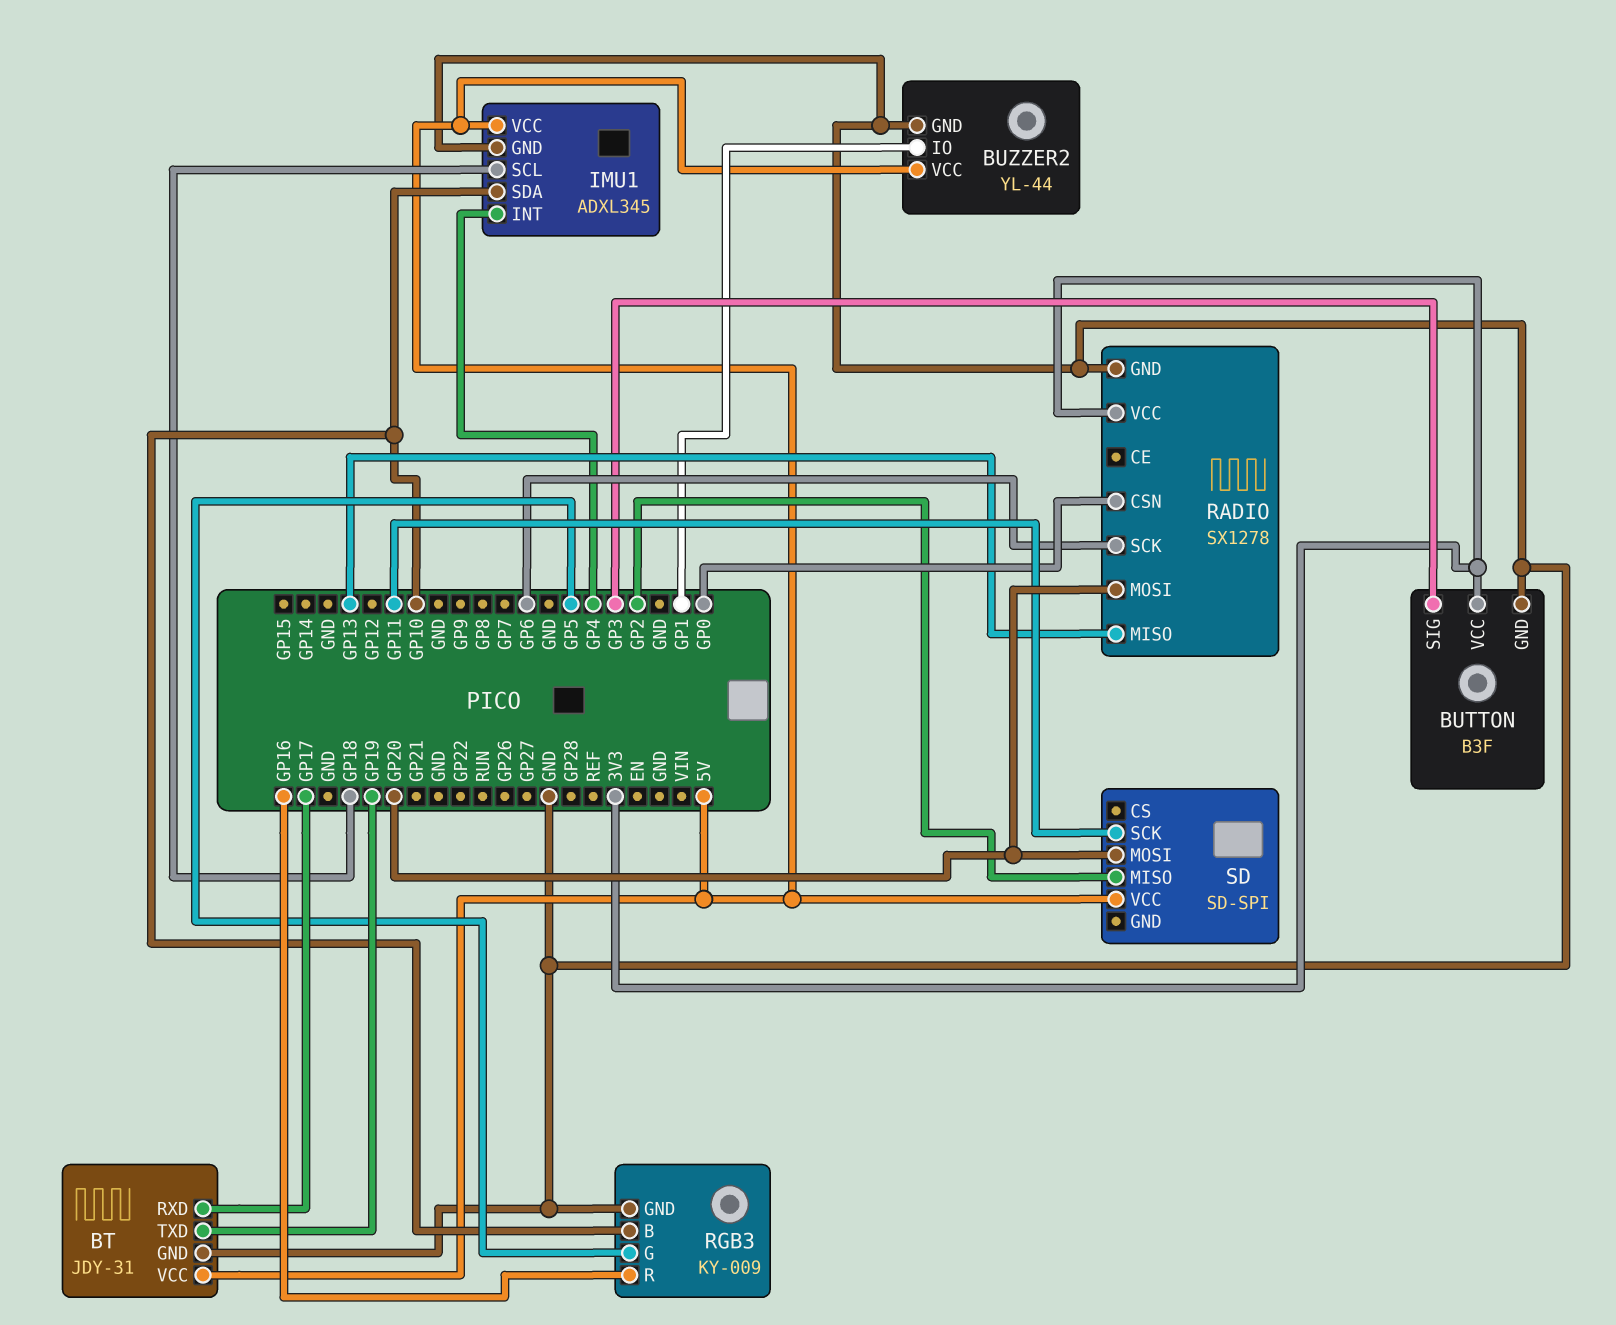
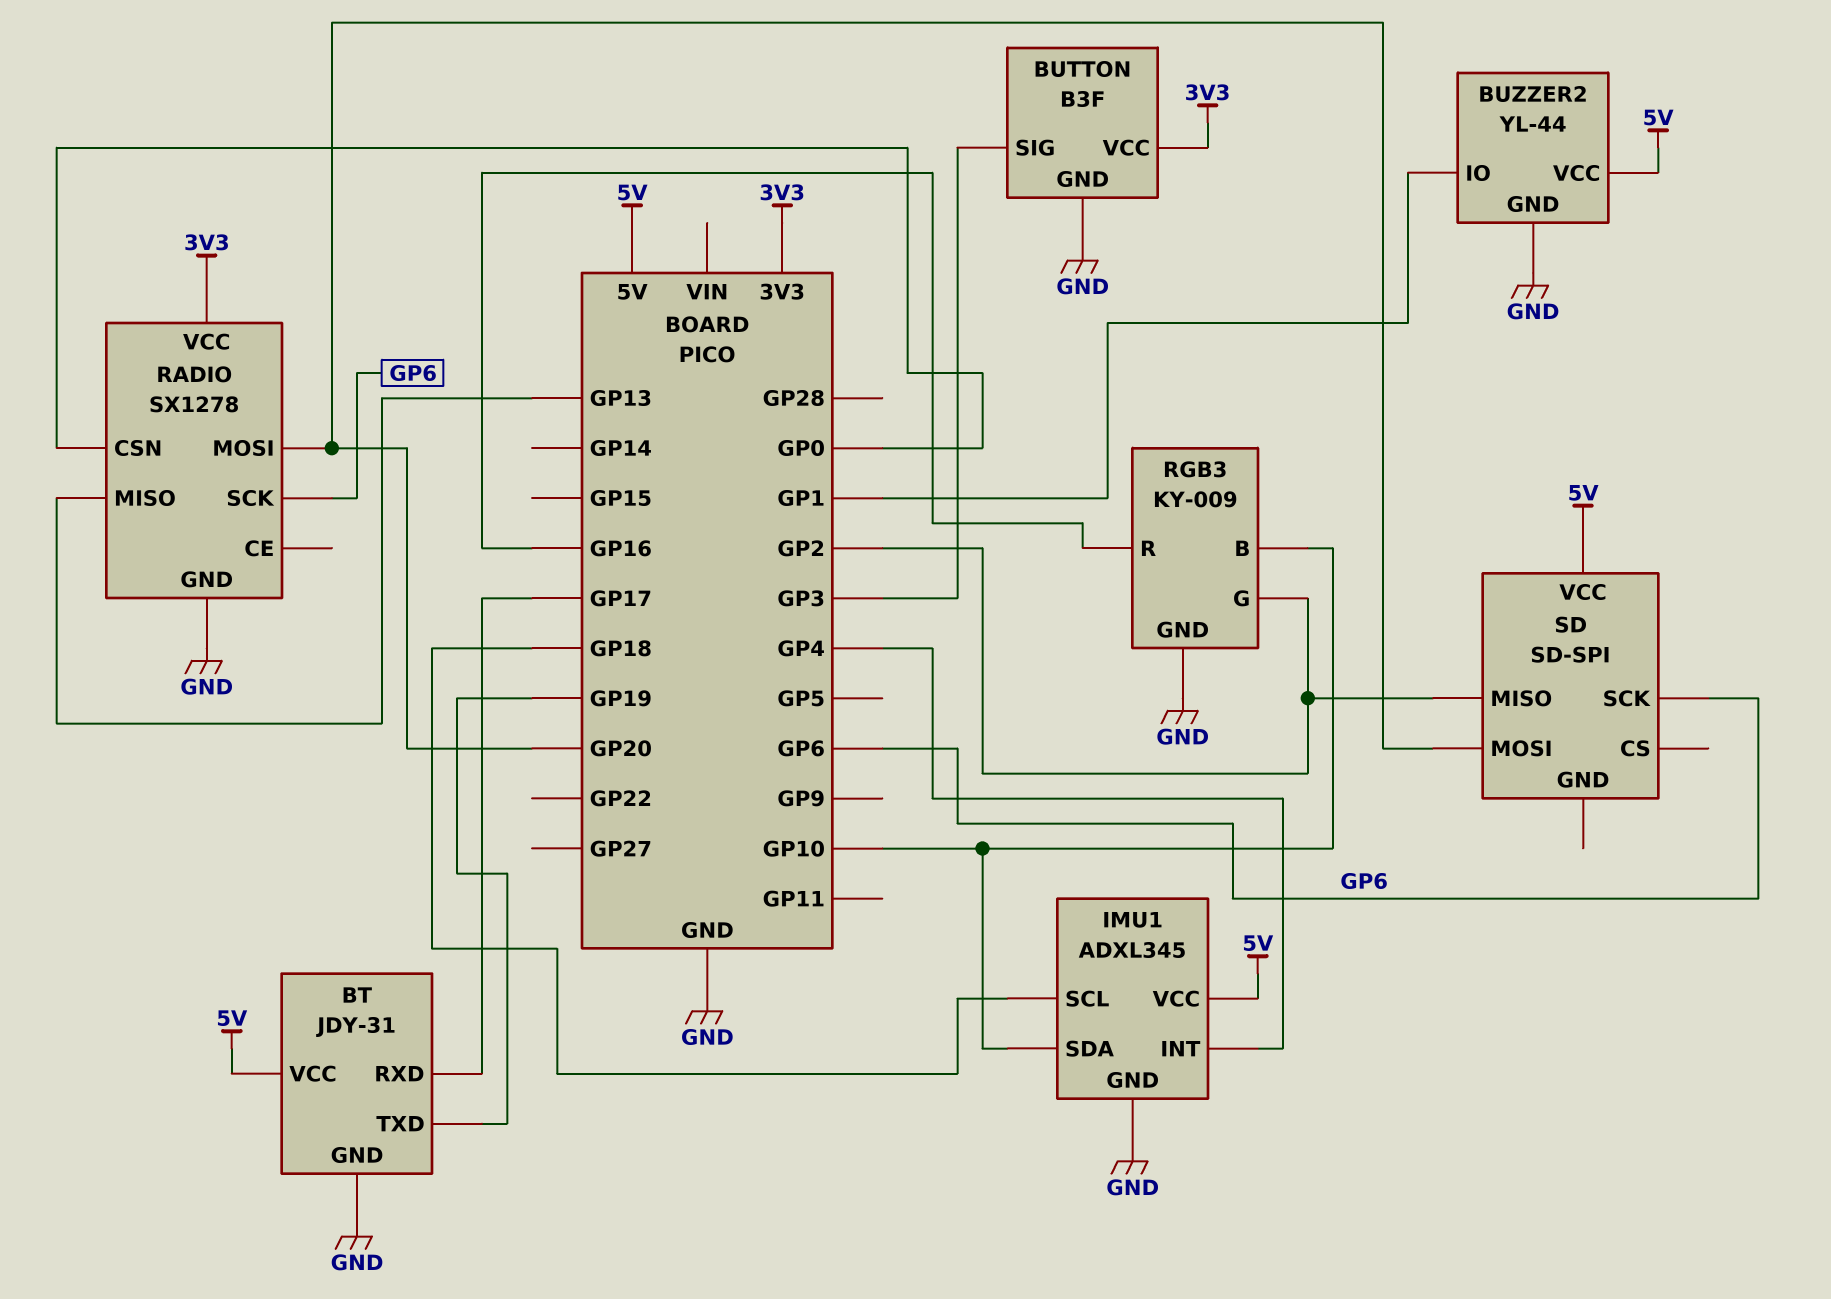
RGB3 pin G: GP5 -> GP2
SD pin SCK: GP11 -> GP6

